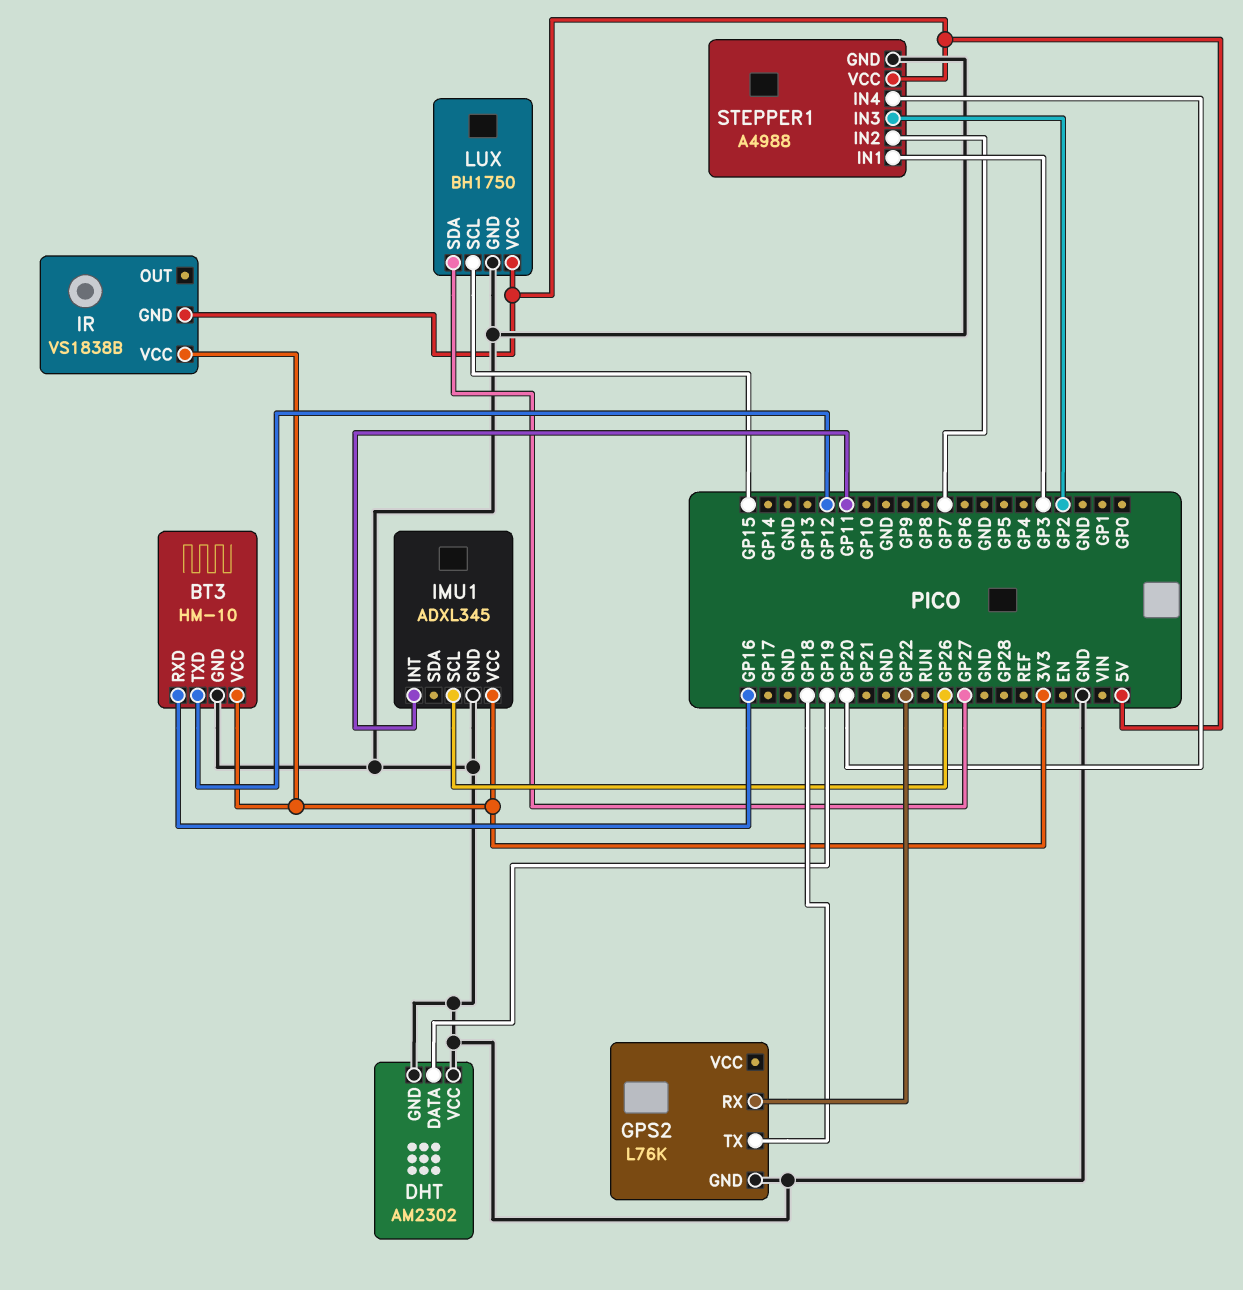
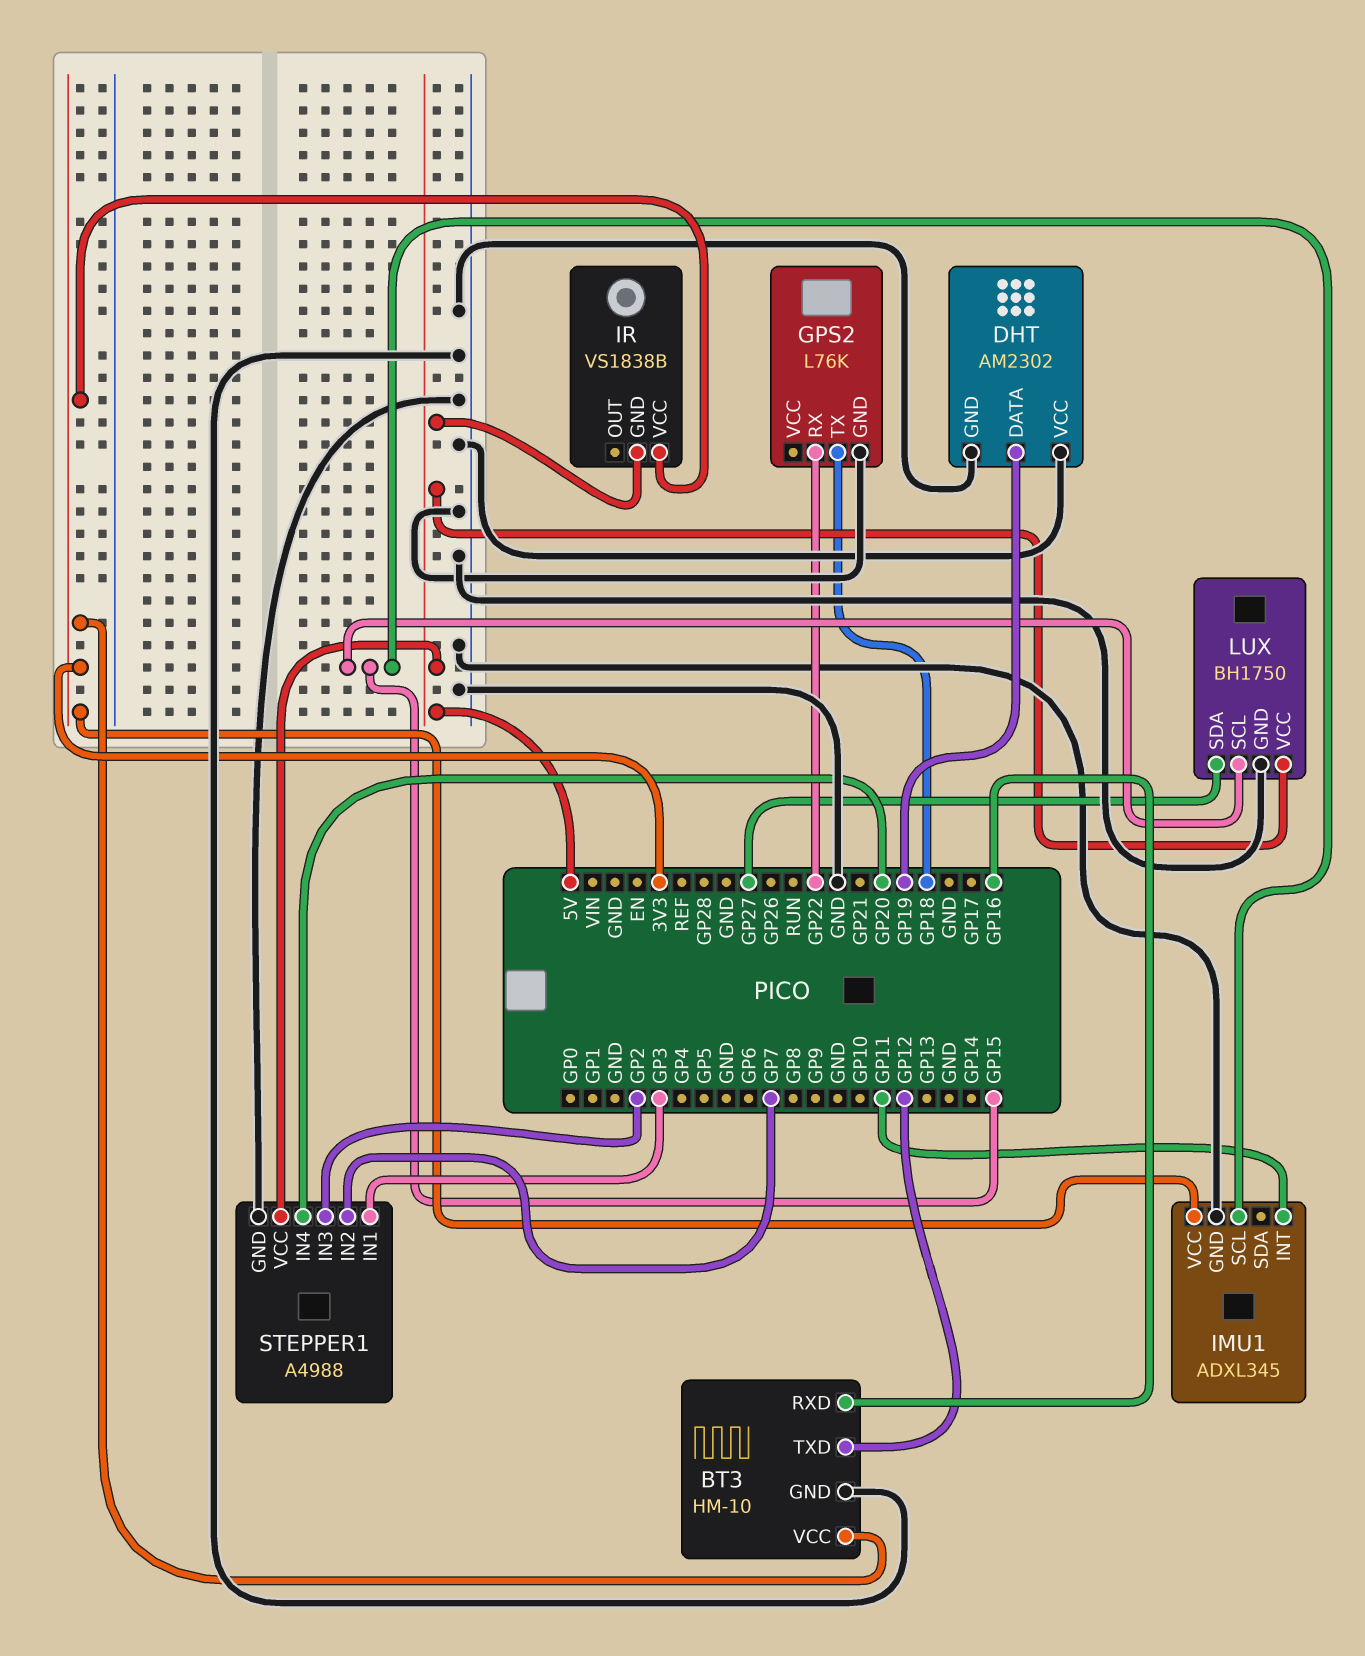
IMU1 pin SCL: GP26 -> GP15

